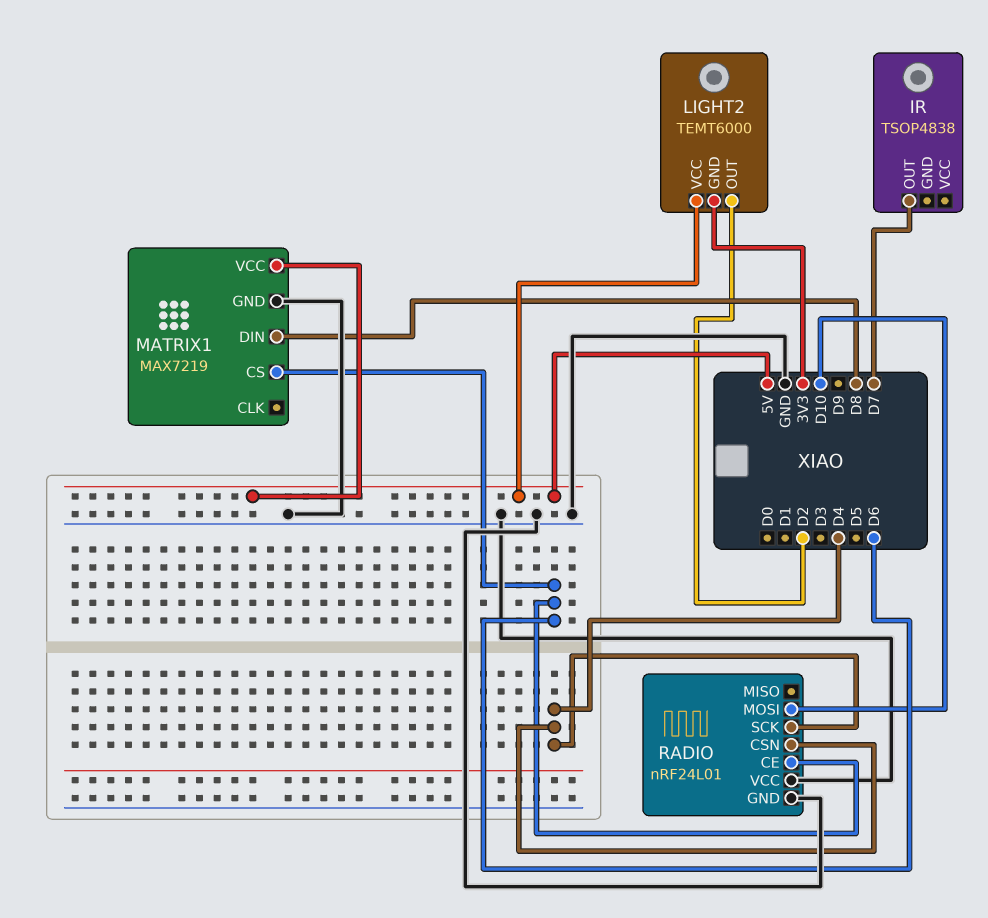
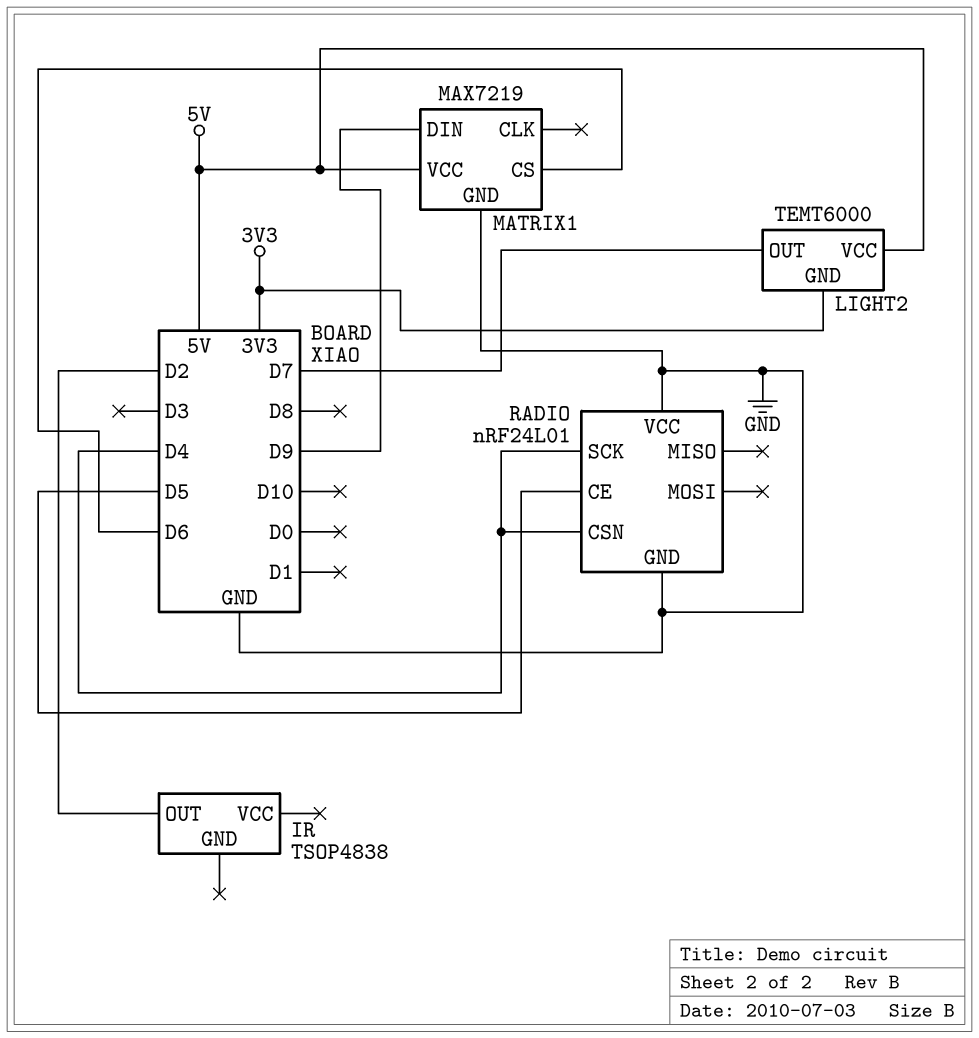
IR pin OUT: D7 -> D2
LIGHT2 pin OUT: D2 -> D7
MATRIX1 pin DIN: D8 -> D9
RADIO pin CE: D6 -> D5
RADIO pin MOSI: D10 -> none

